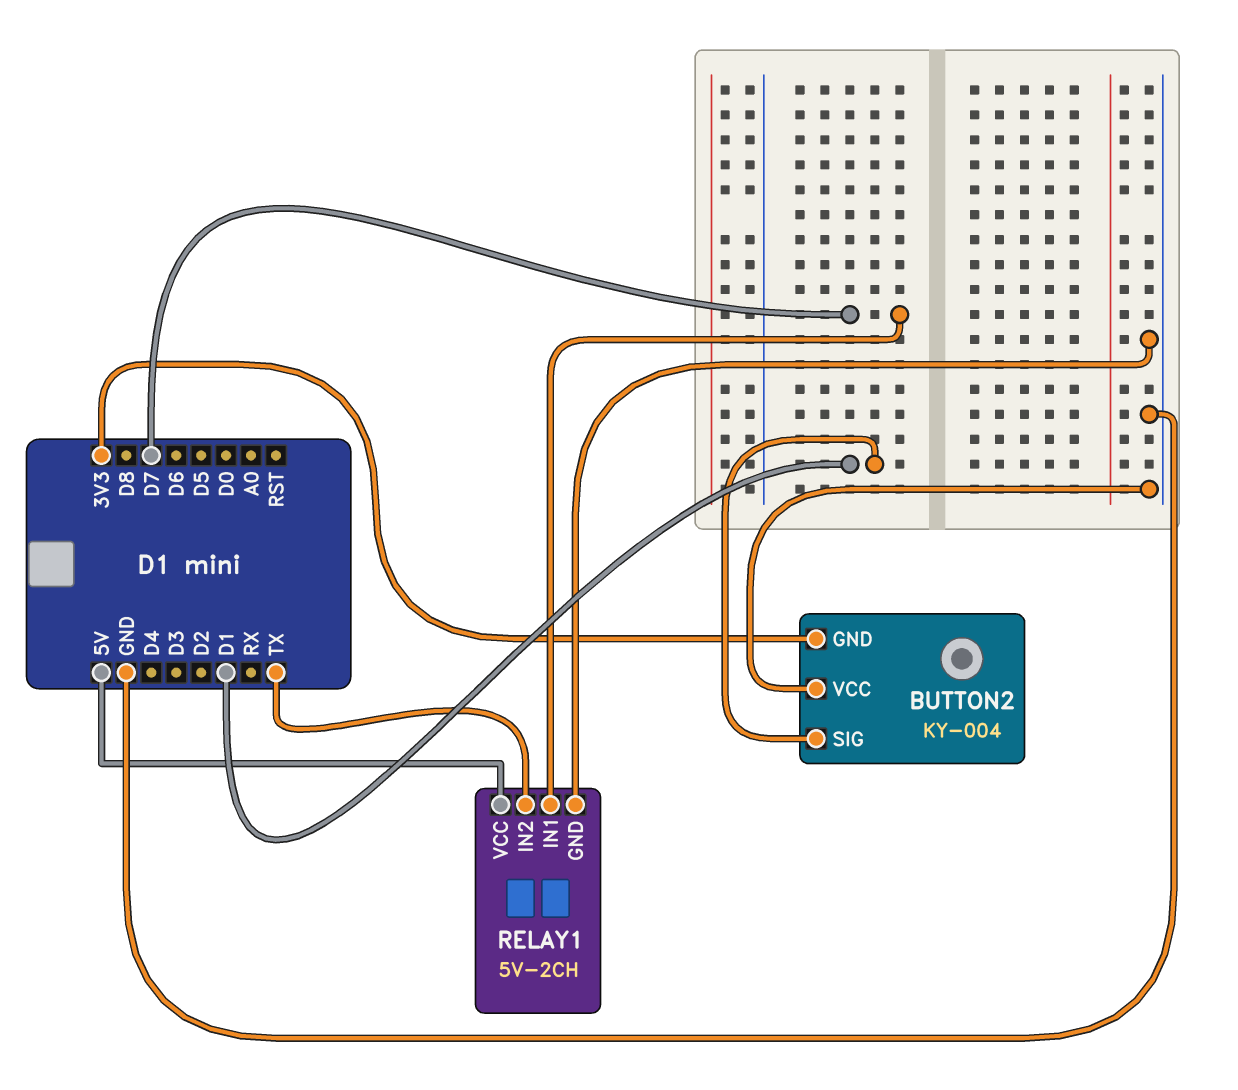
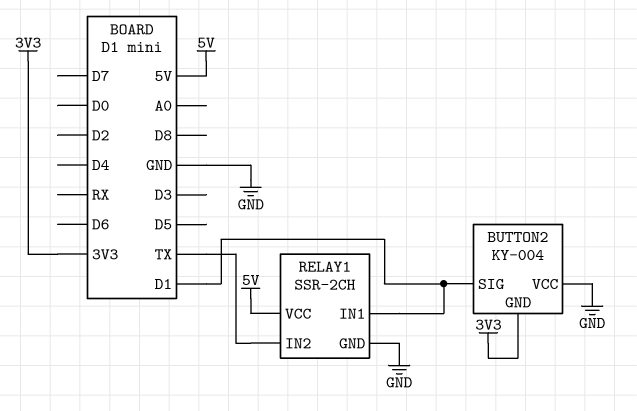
RELAY1: 5V-2CH -> SSR-2CH
RELAY1 pin IN1: D7 -> D1

